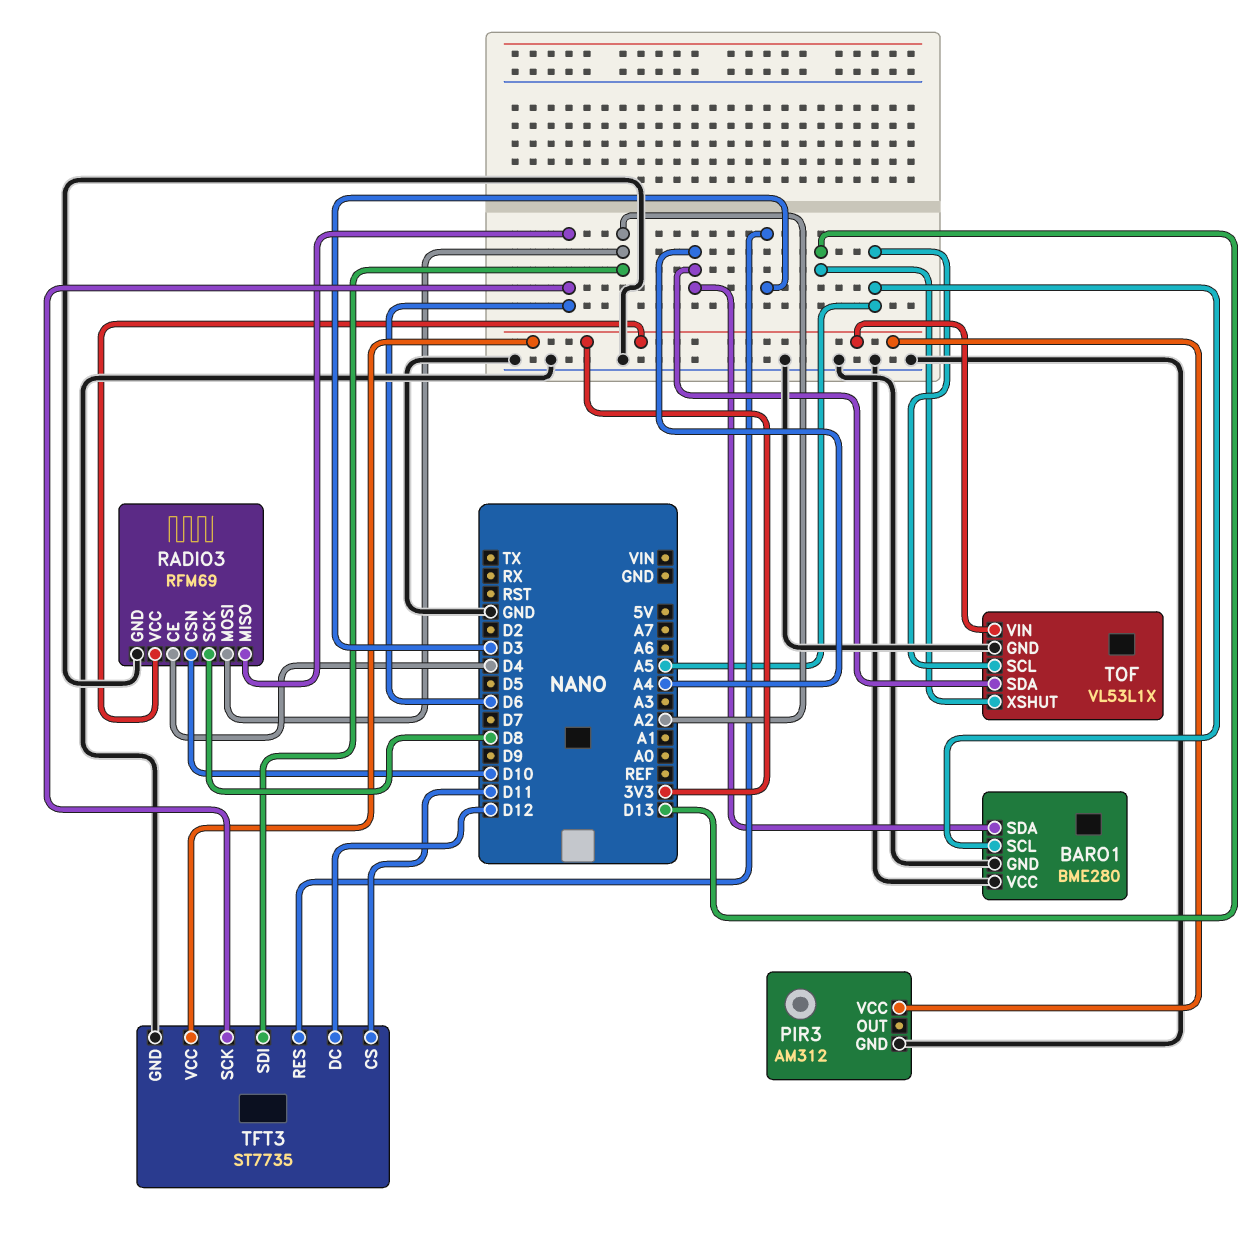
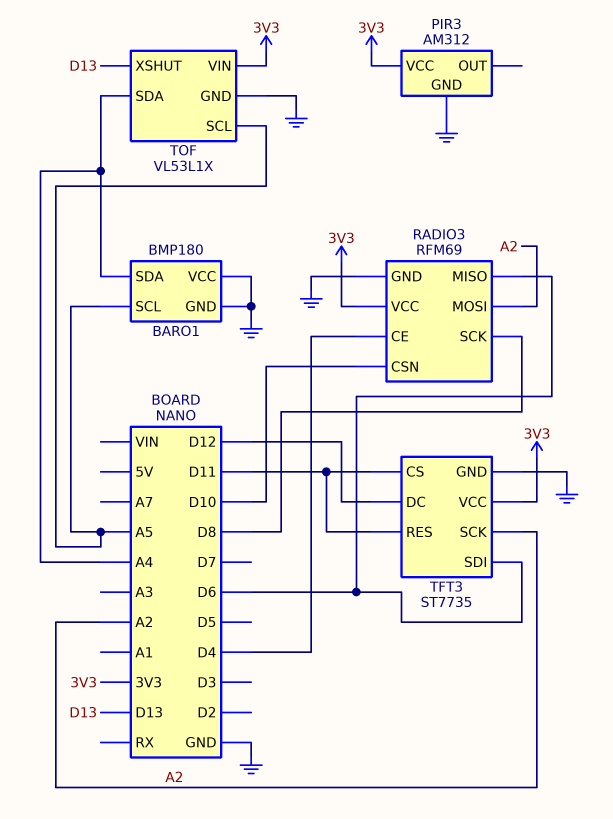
BARO1: BME280 -> BMP180
TFT3 pin RES: D3 -> D11
TFT3 pin SCK: D6 -> A2
TFT3 pin SDI: A2 -> D6

